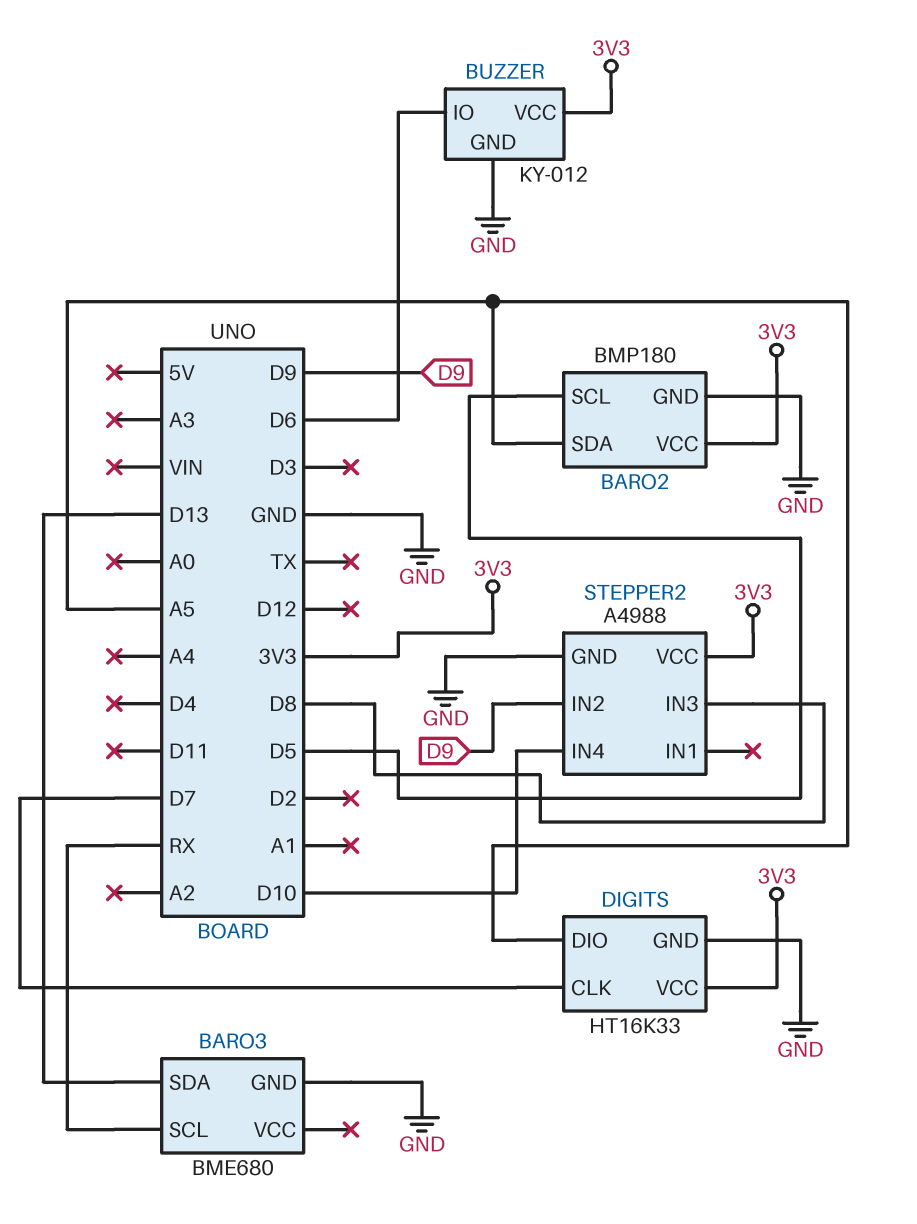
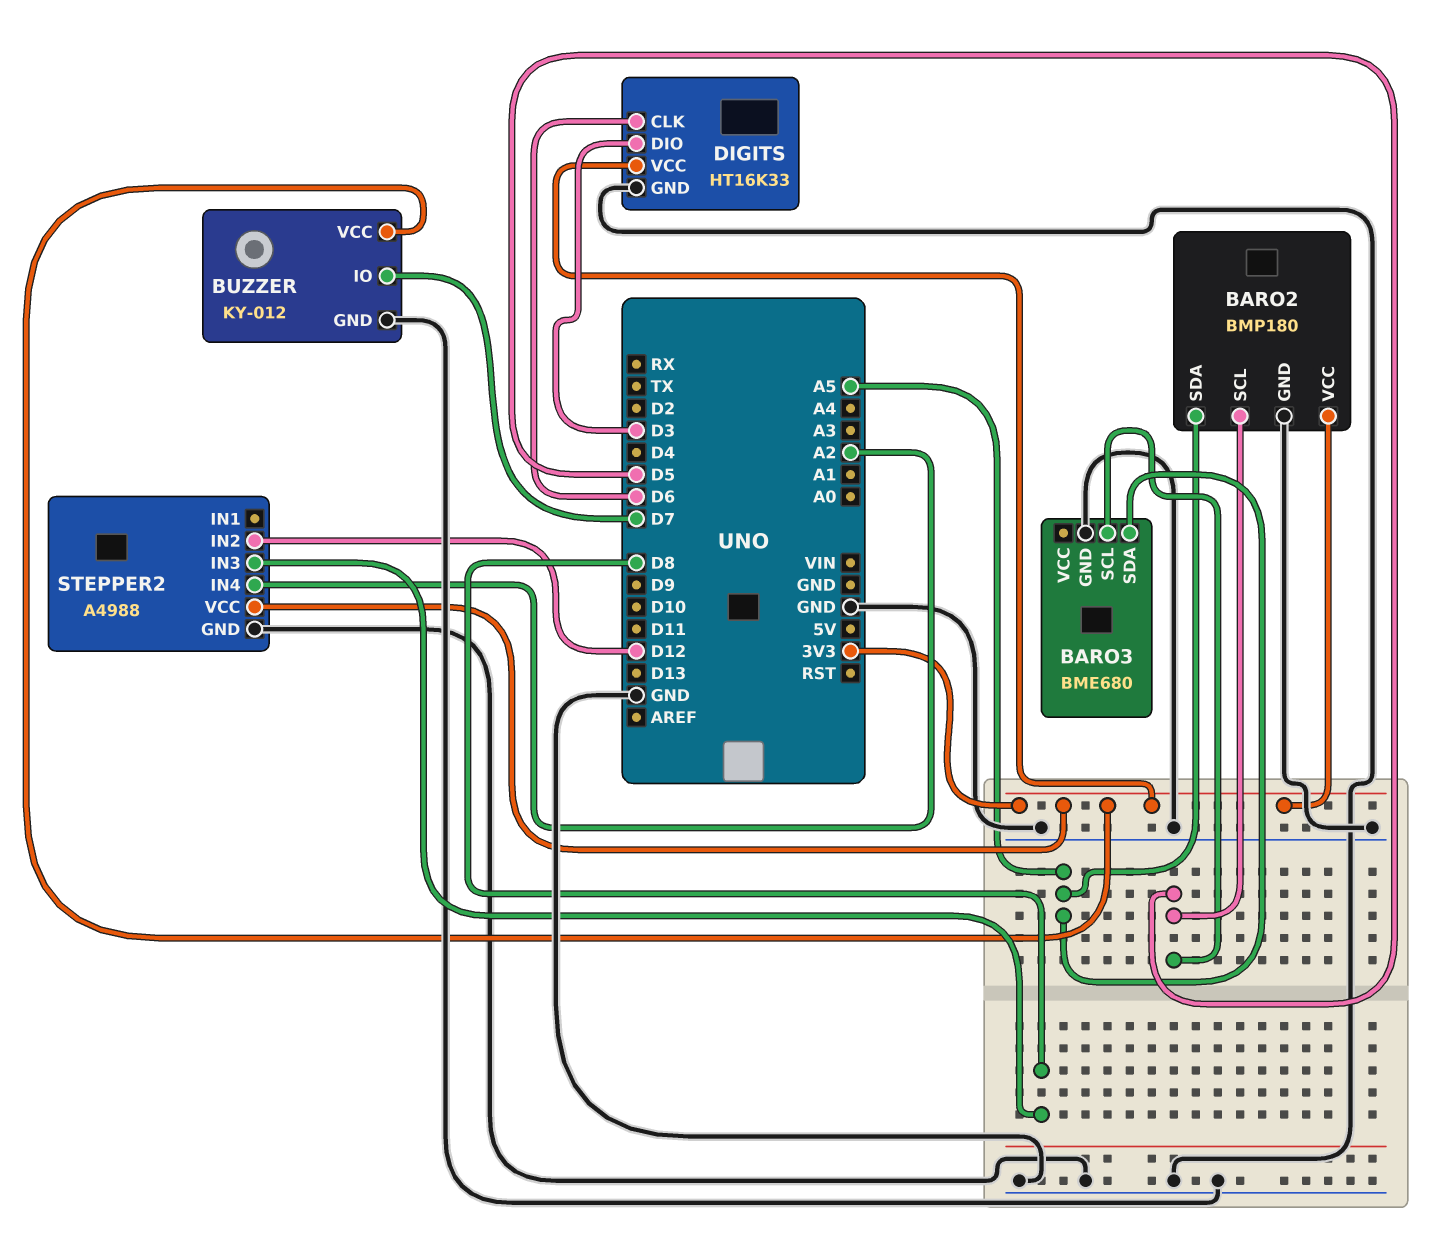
BARO3 pin SCL: RX -> D5
BARO3 pin SDA: D13 -> A5
BUZZER pin IO: D6 -> D7
DIGITS pin CLK: D7 -> D6
DIGITS pin DIO: A5 -> D3
STEPPER2 pin IN2: D9 -> D12
STEPPER2 pin IN4: D10 -> A2

